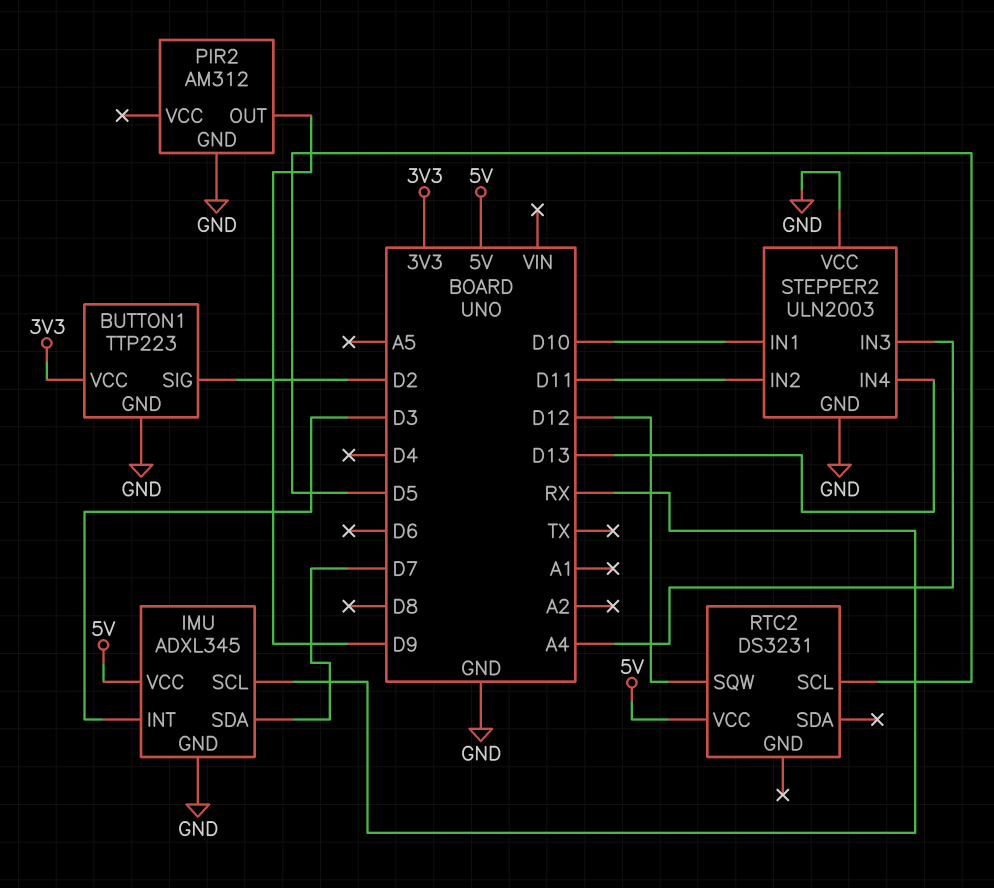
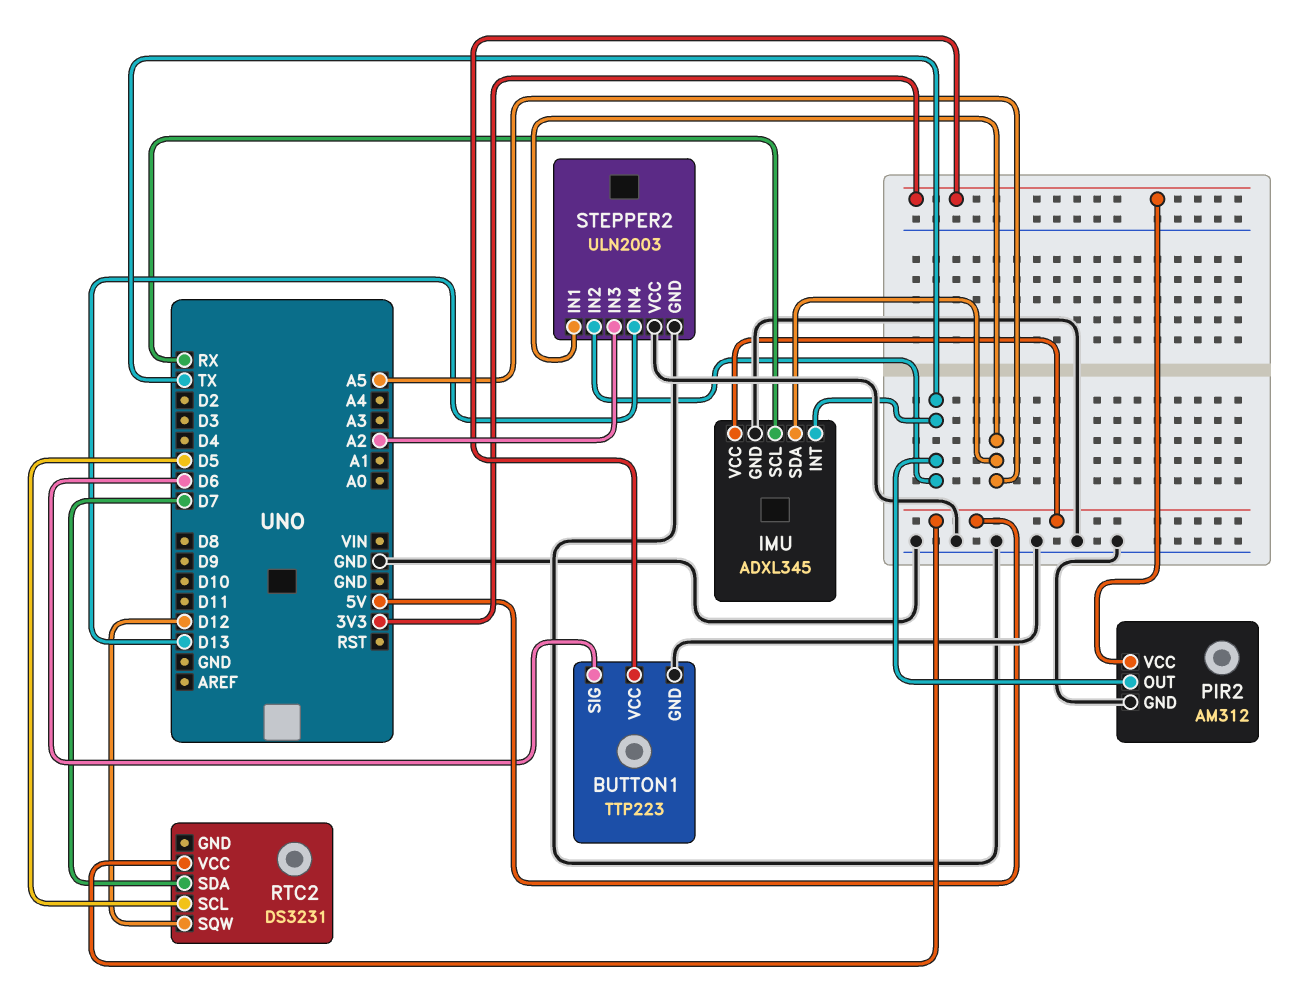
BUTTON1 pin SIG: D2 -> D6
IMU pin INT: D3 -> TX
IMU pin SDA: D7 -> A5
PIR2 pin OUT: D9 -> TX
PIR2 pin VCC: none -> 3V3
RTC2 pin SDA: none -> D7
STEPPER2 pin IN1: D10 -> A5
STEPPER2 pin IN2: D11 -> TX
STEPPER2 pin IN3: A4 -> A2

